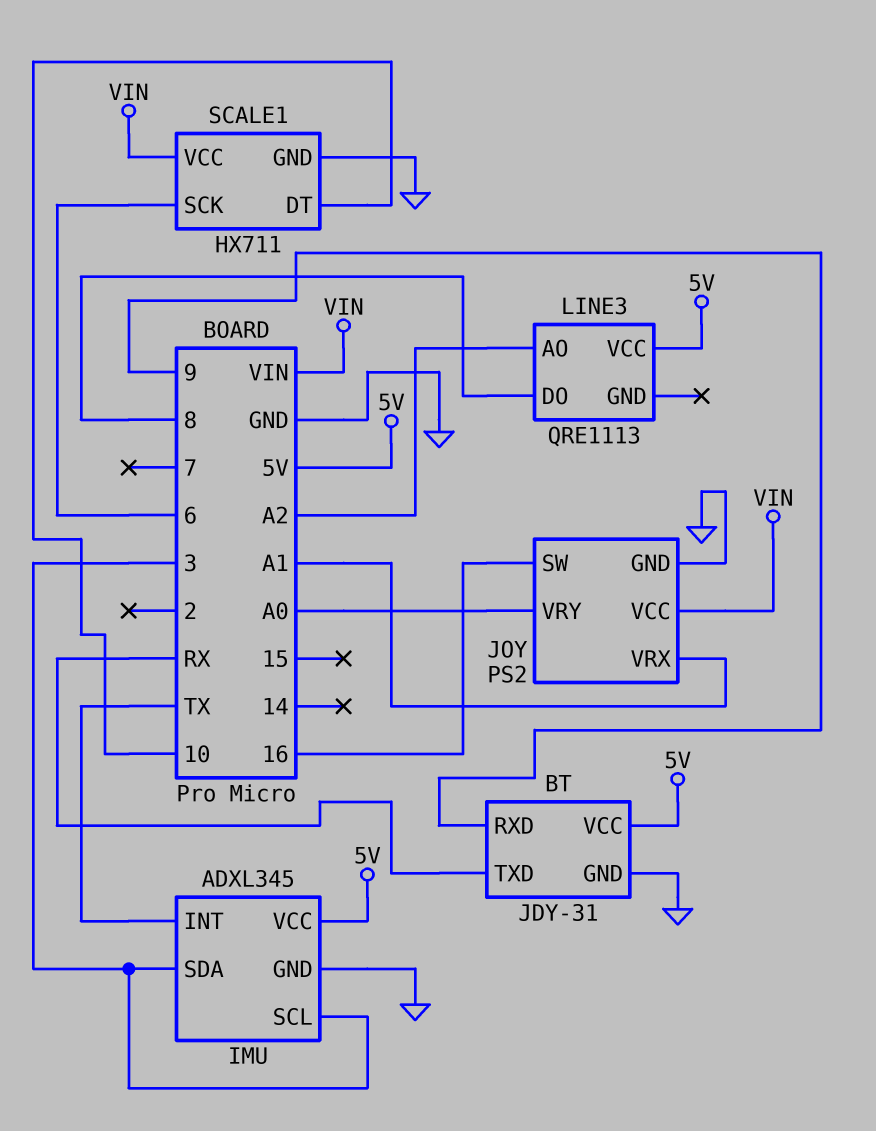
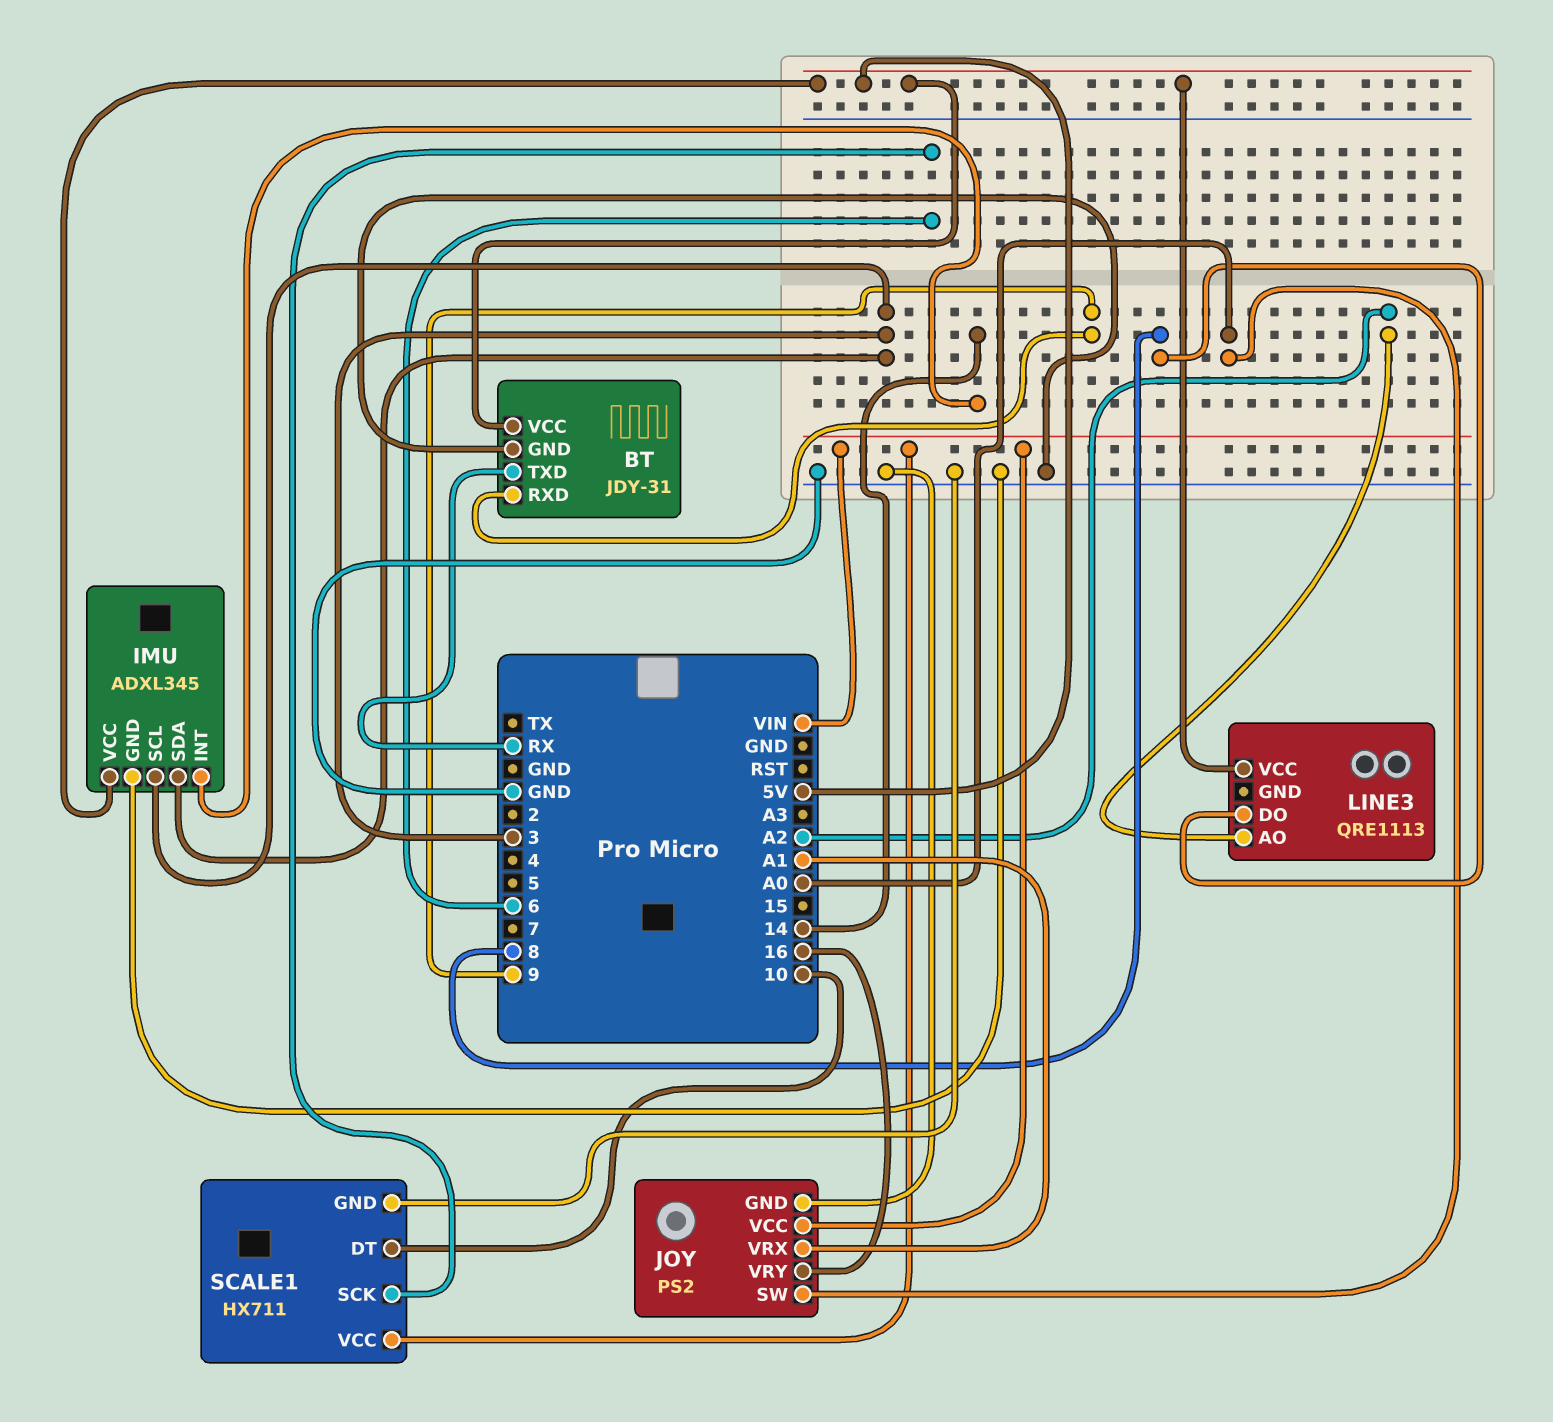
IMU pin INT: TX -> 14
JOY pin SW: 16 -> A0
JOY pin VRY: A0 -> 16

